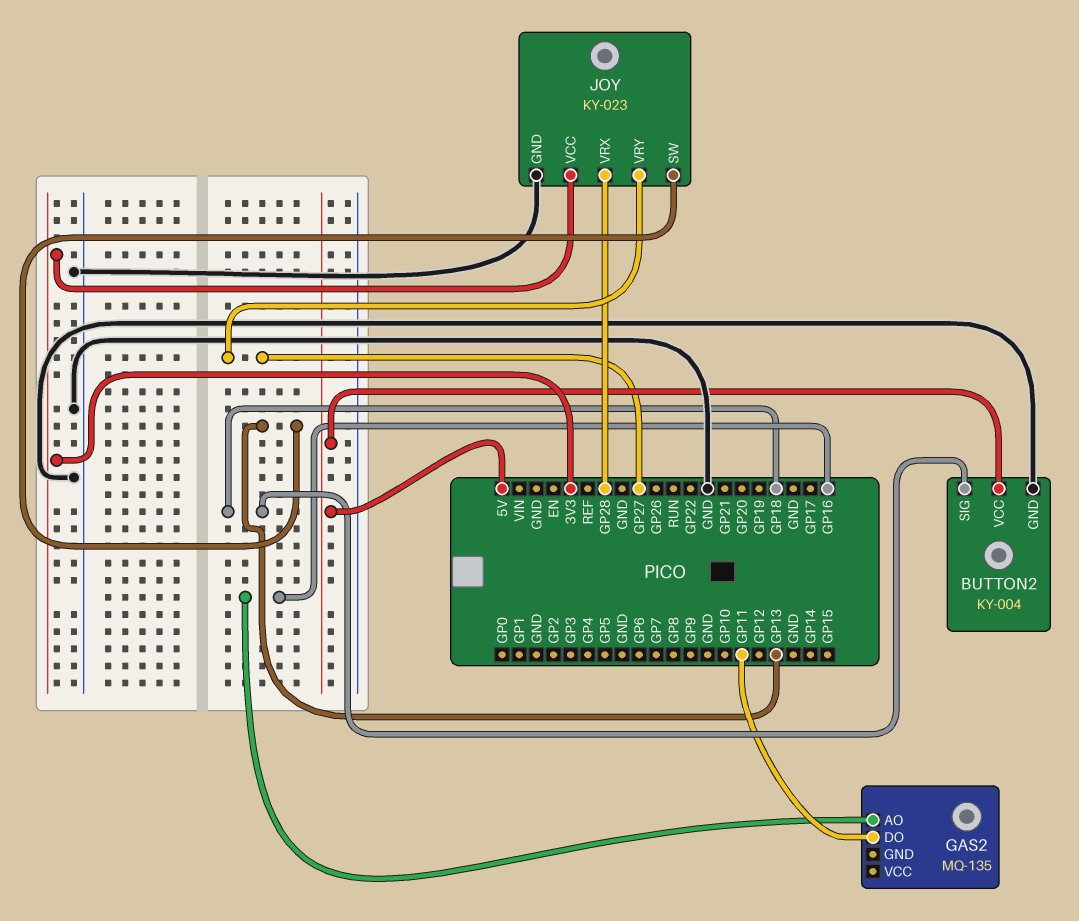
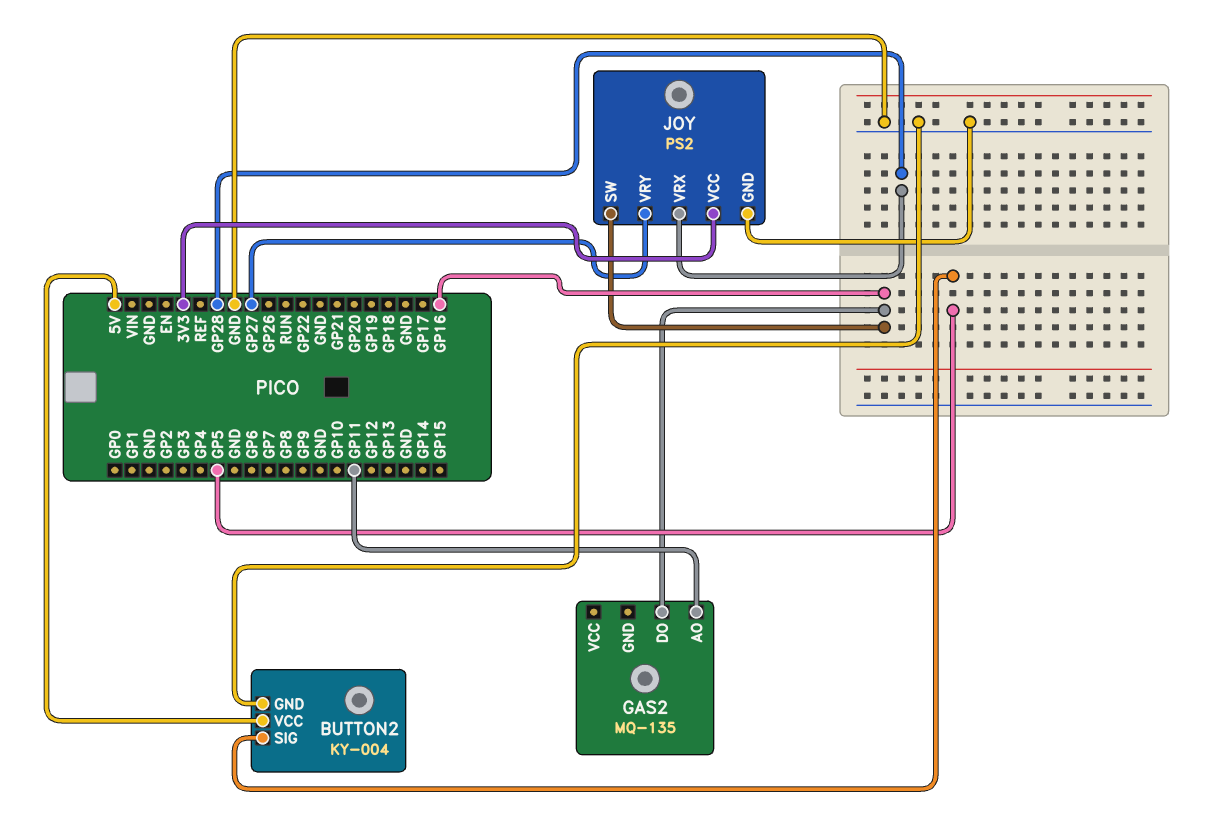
BUTTON2 pin SIG: GP18 -> GP5
GAS2 pin AO: GP16 -> GP11
GAS2 pin DO: GP11 -> GP16
JOY: KY-023 -> PS2
JOY pin SW: GP13 -> GP16

